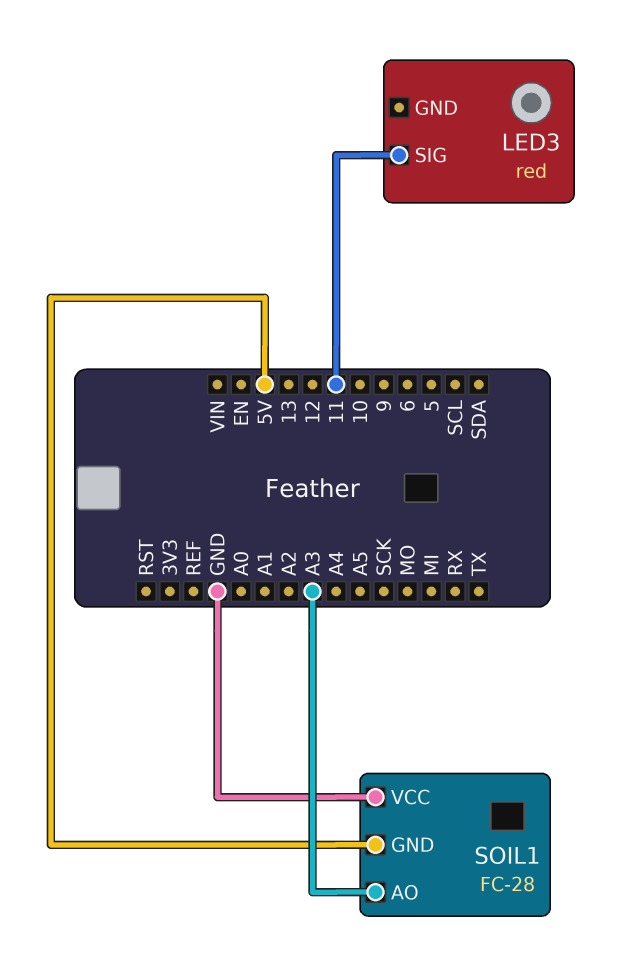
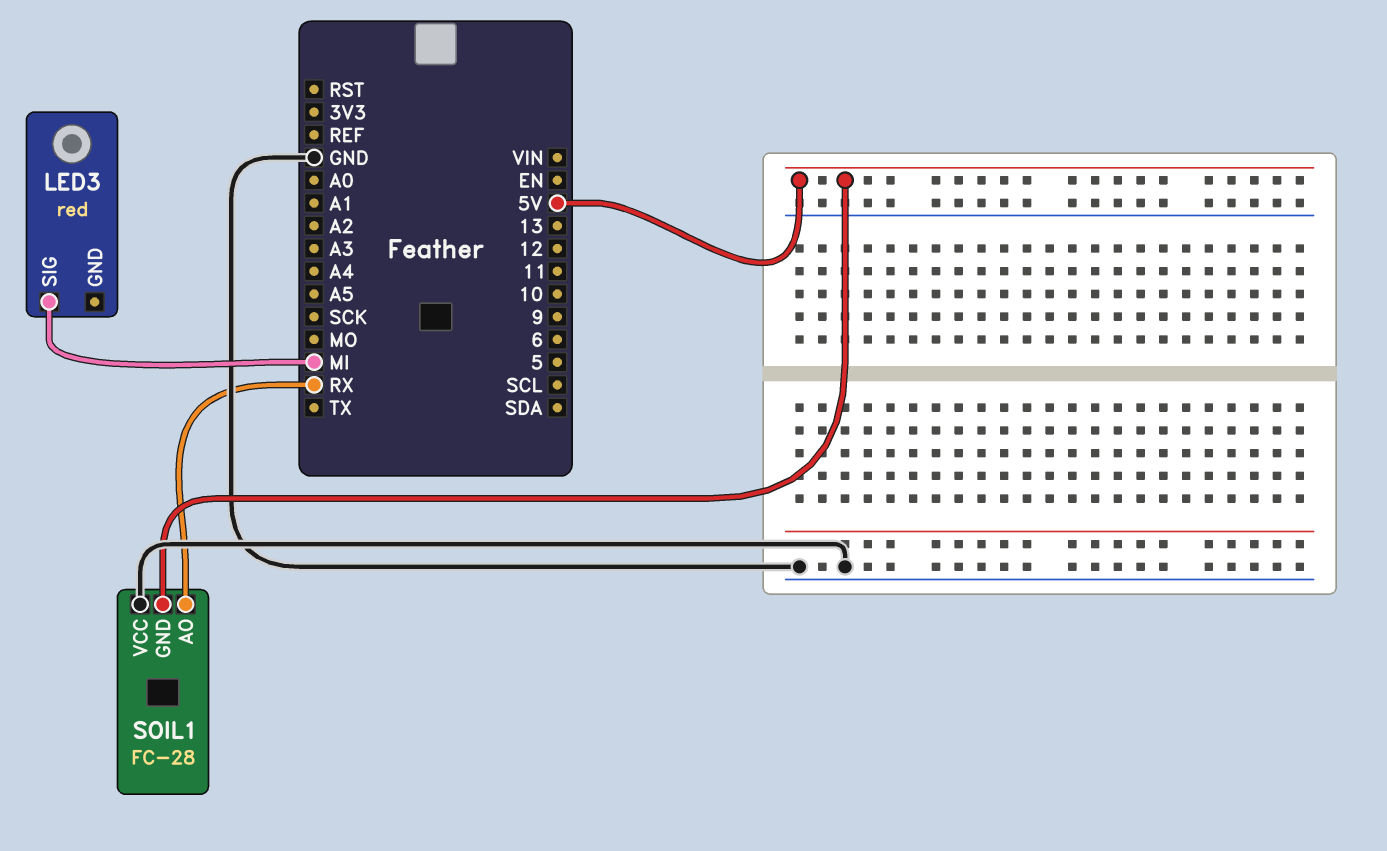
LED3 pin SIG: 11 -> MI
SOIL1 pin AO: A3 -> RX

